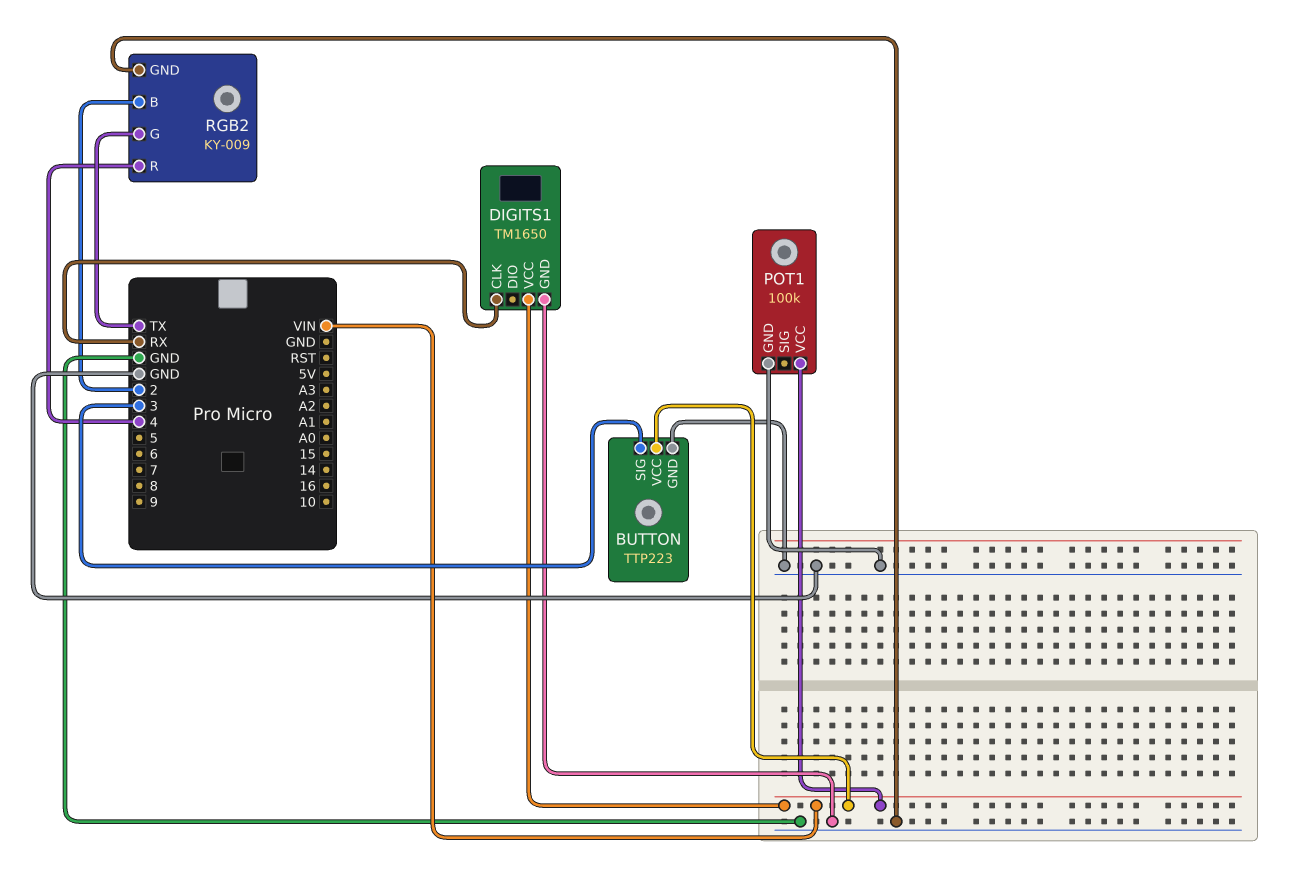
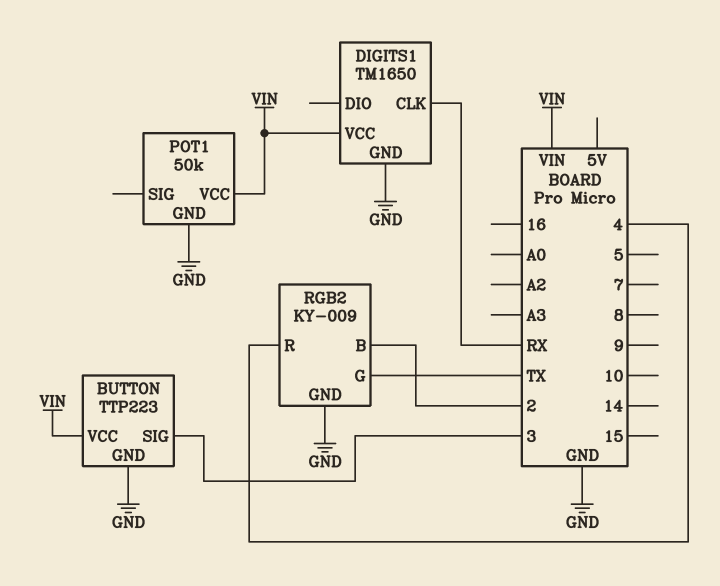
POT1: 100k -> 50k

